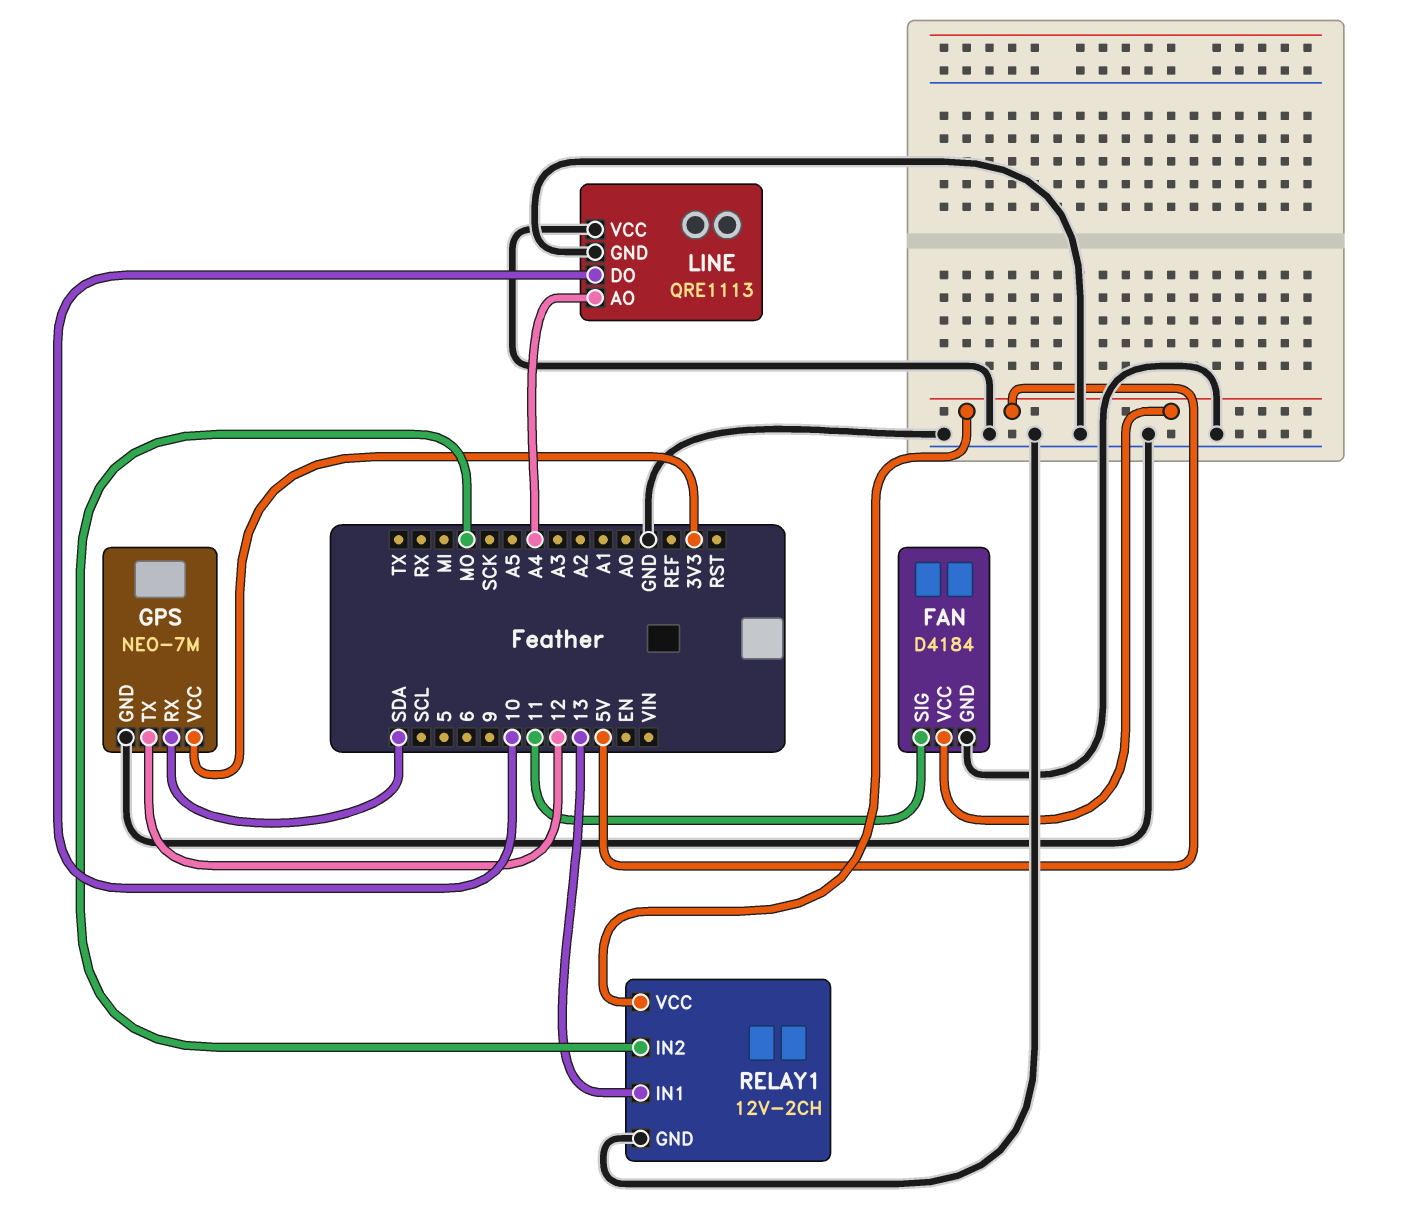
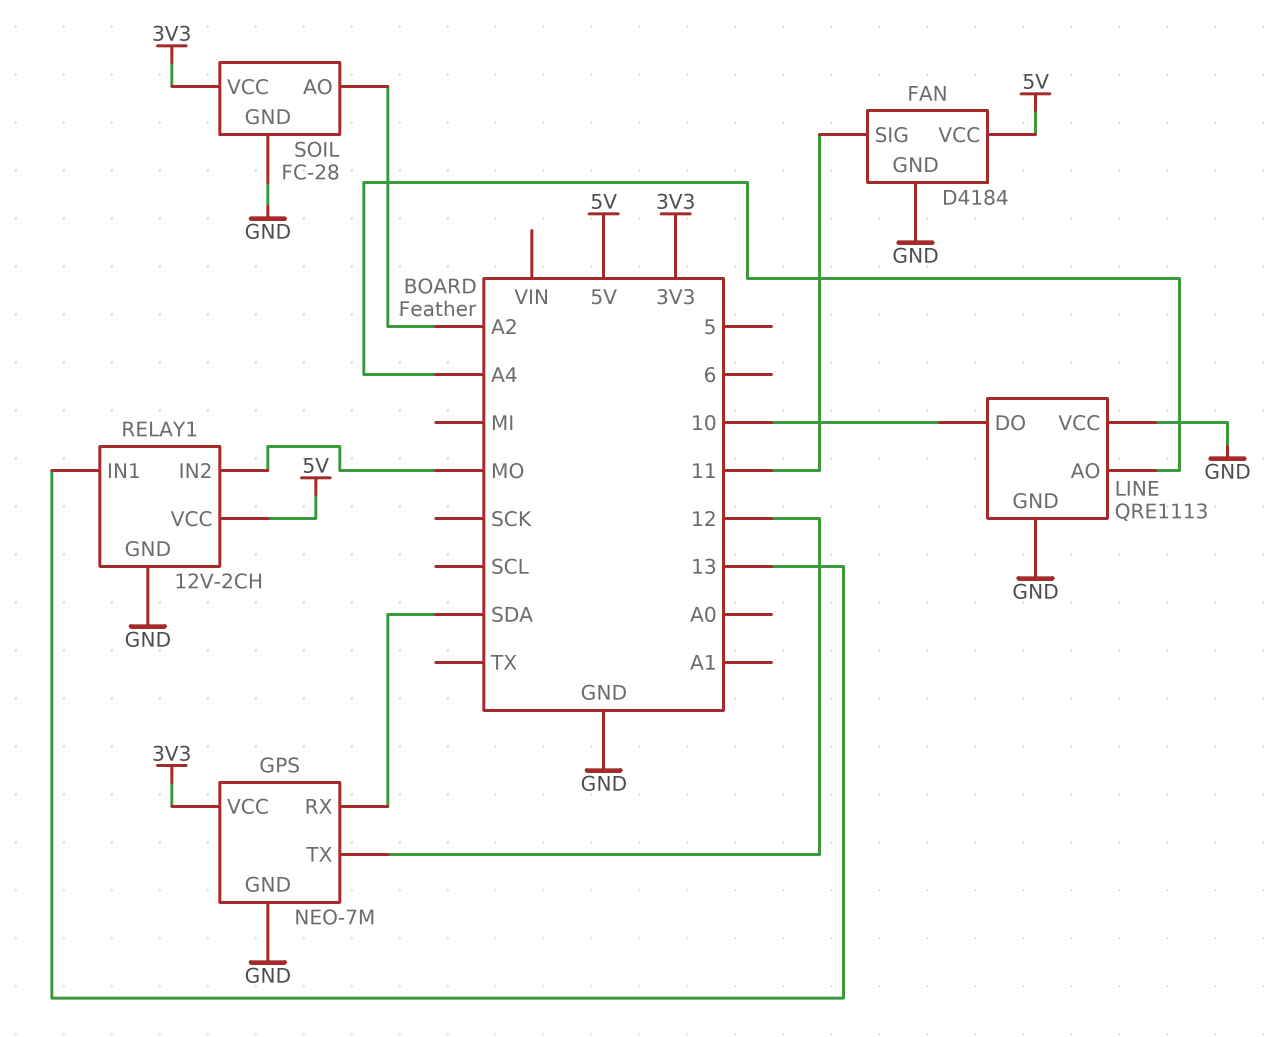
SOIL: none -> FC-28
SOIL pin AO: none -> A2
SOIL pin GND: none -> GND
SOIL pin VCC: none -> 3V3

